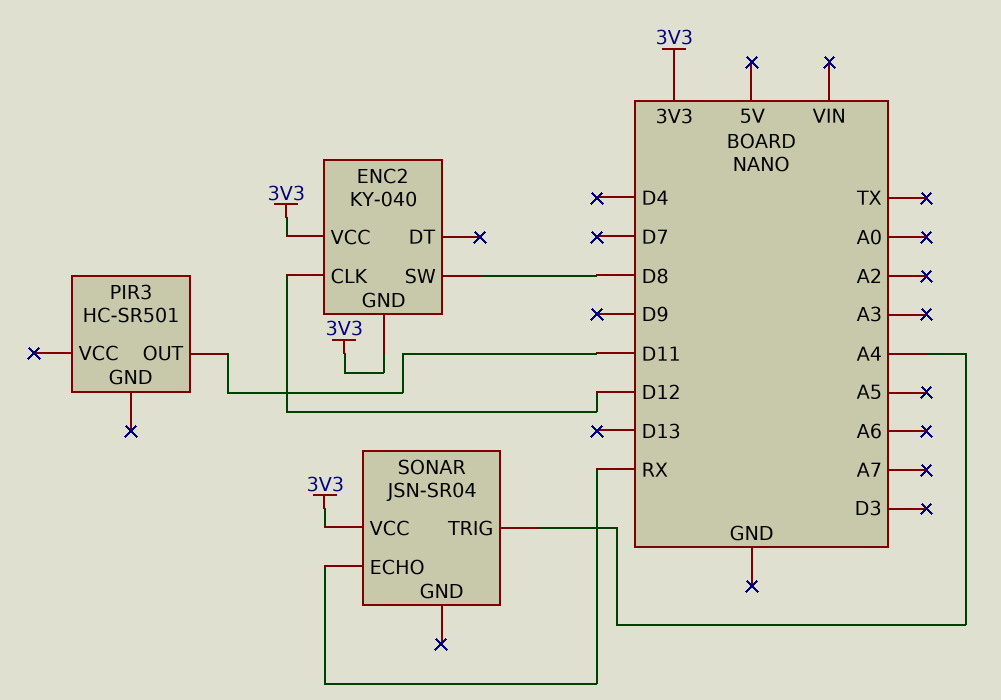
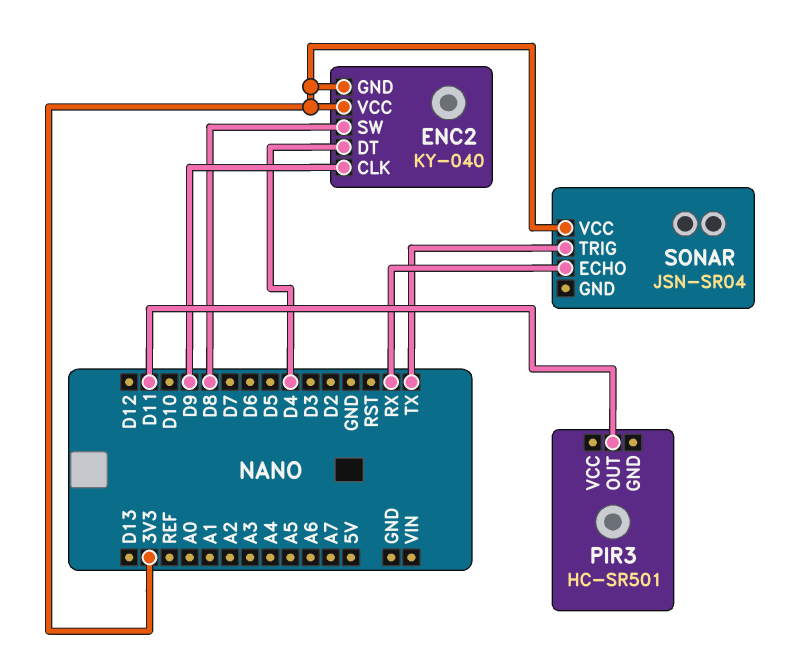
ENC2 pin CLK: D12 -> D9
ENC2 pin DT: none -> D4
SONAR pin TRIG: A4 -> TX

